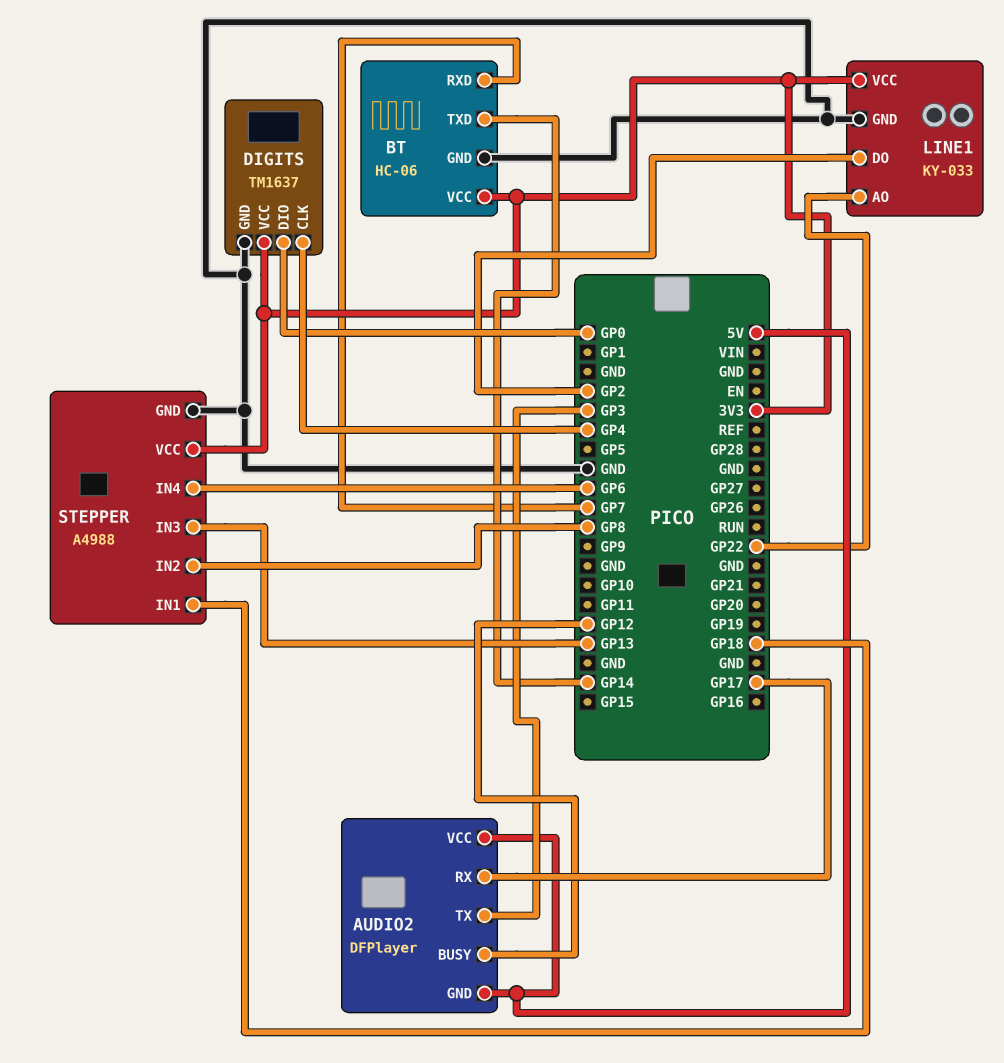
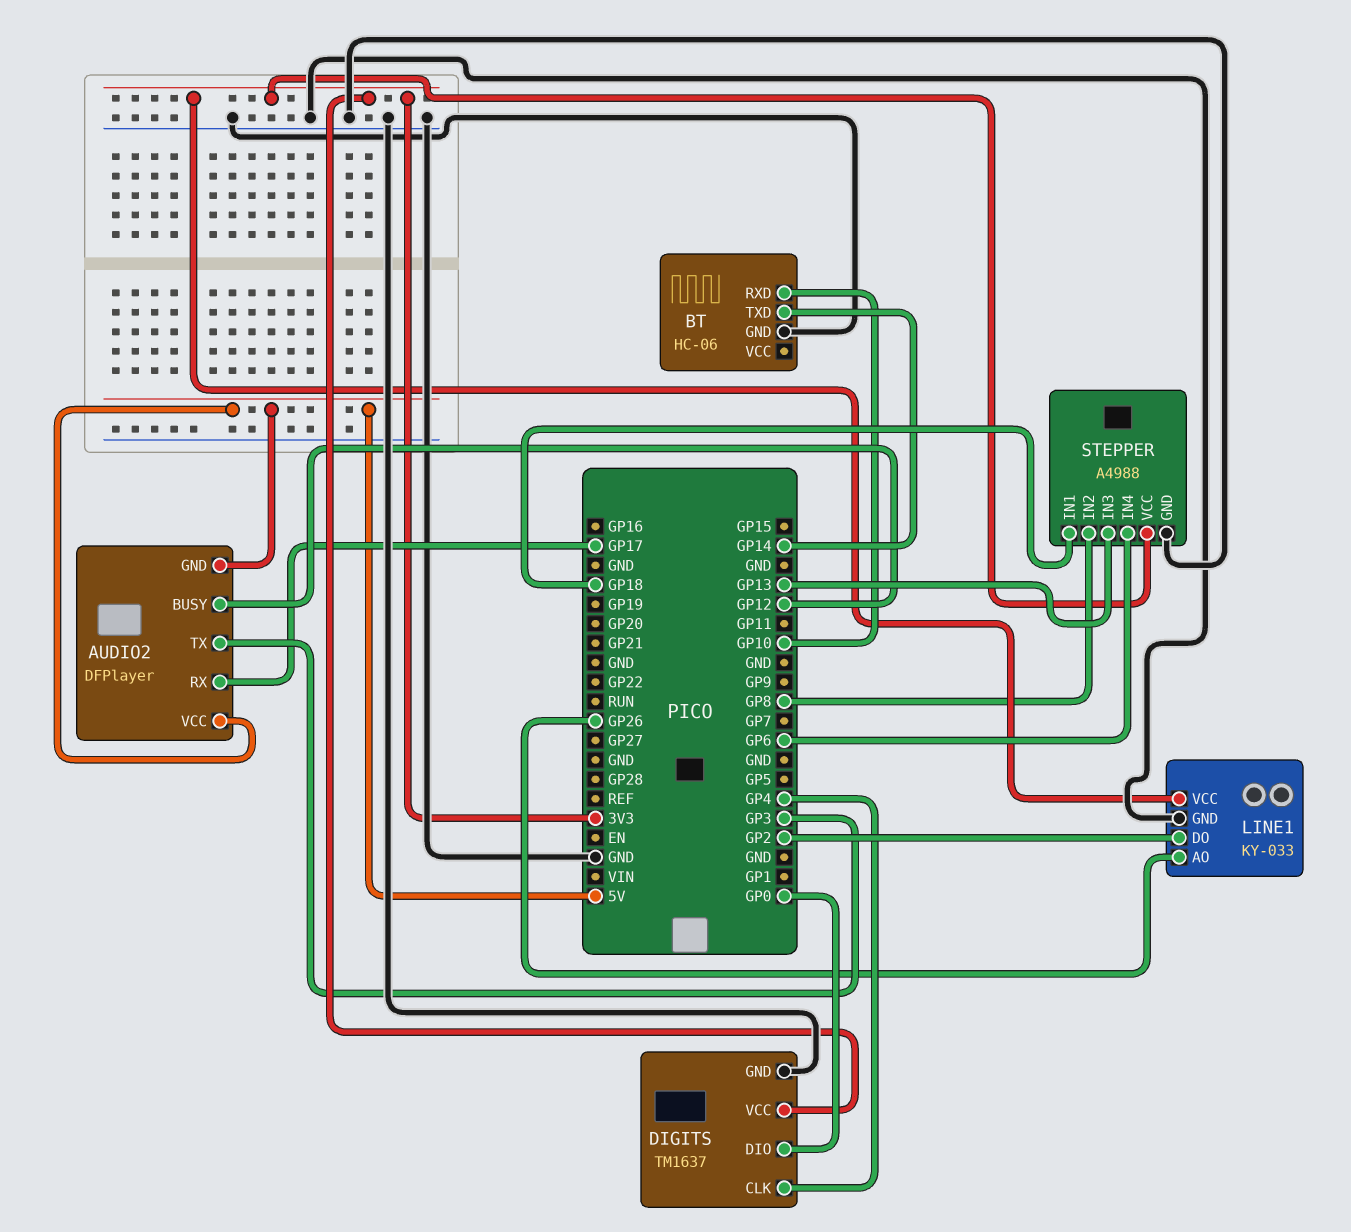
BT pin RXD: GP7 -> GP10
BT pin VCC: 3V3 -> none
LINE1 pin AO: GP22 -> GP26

